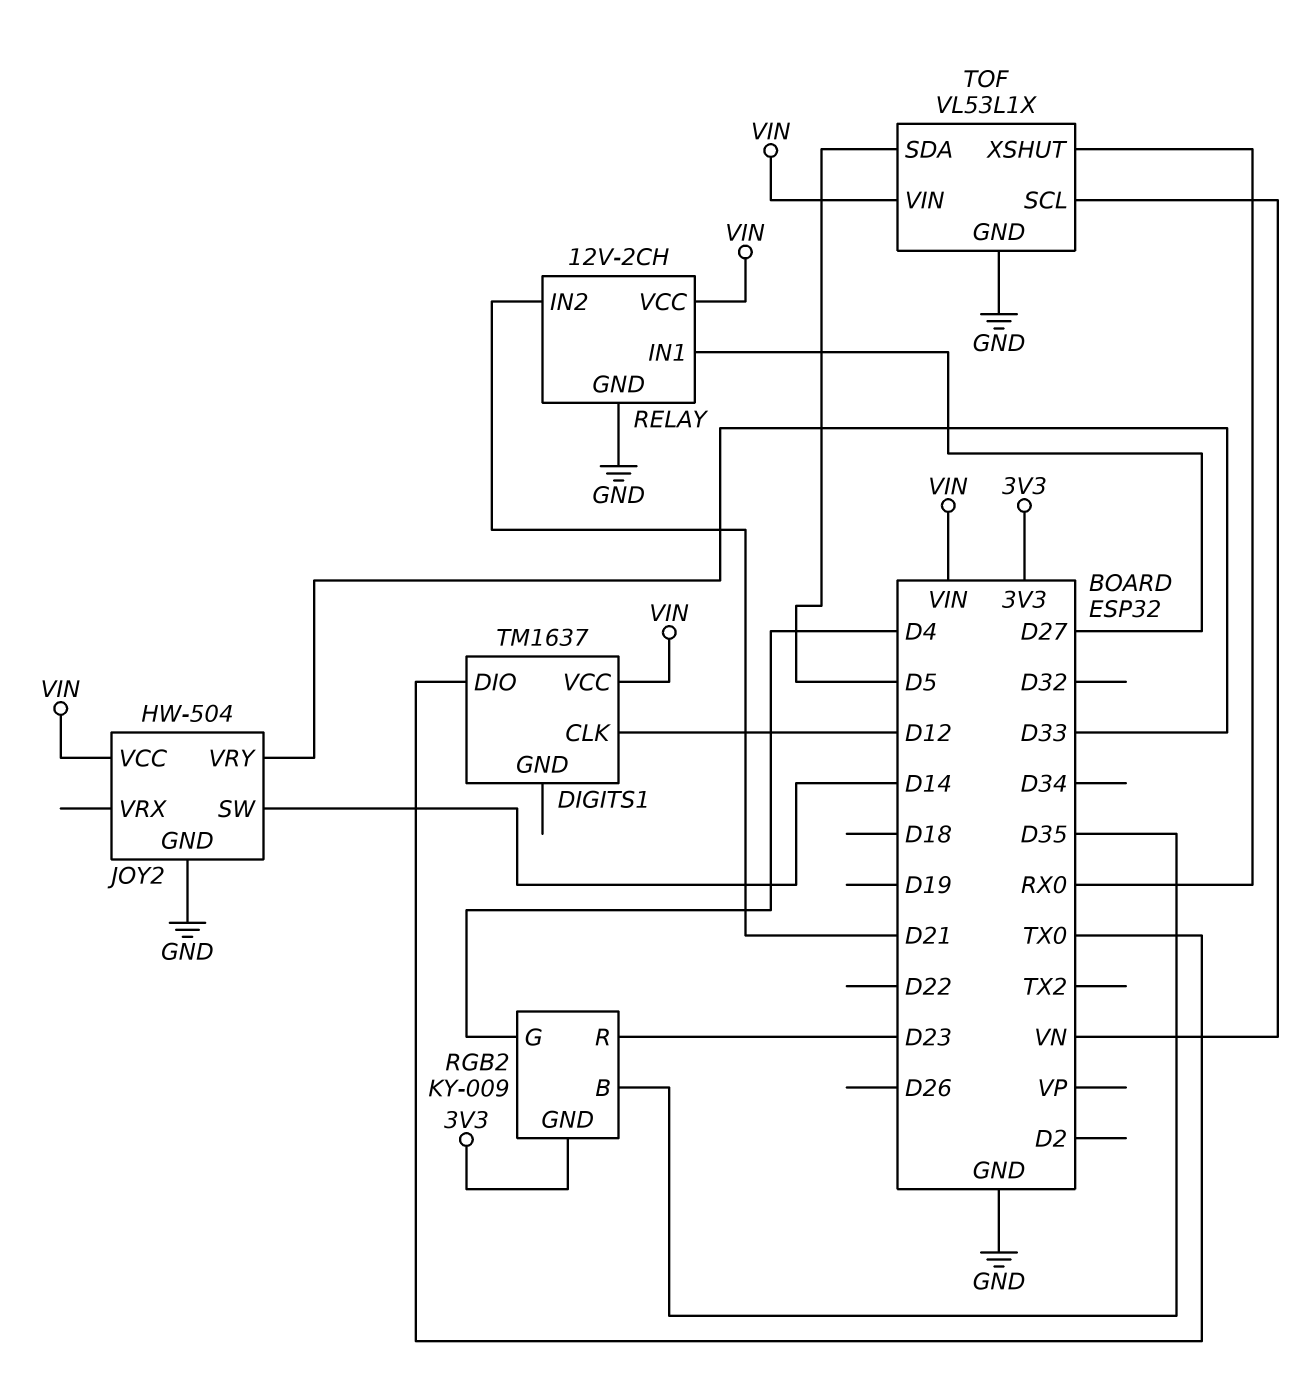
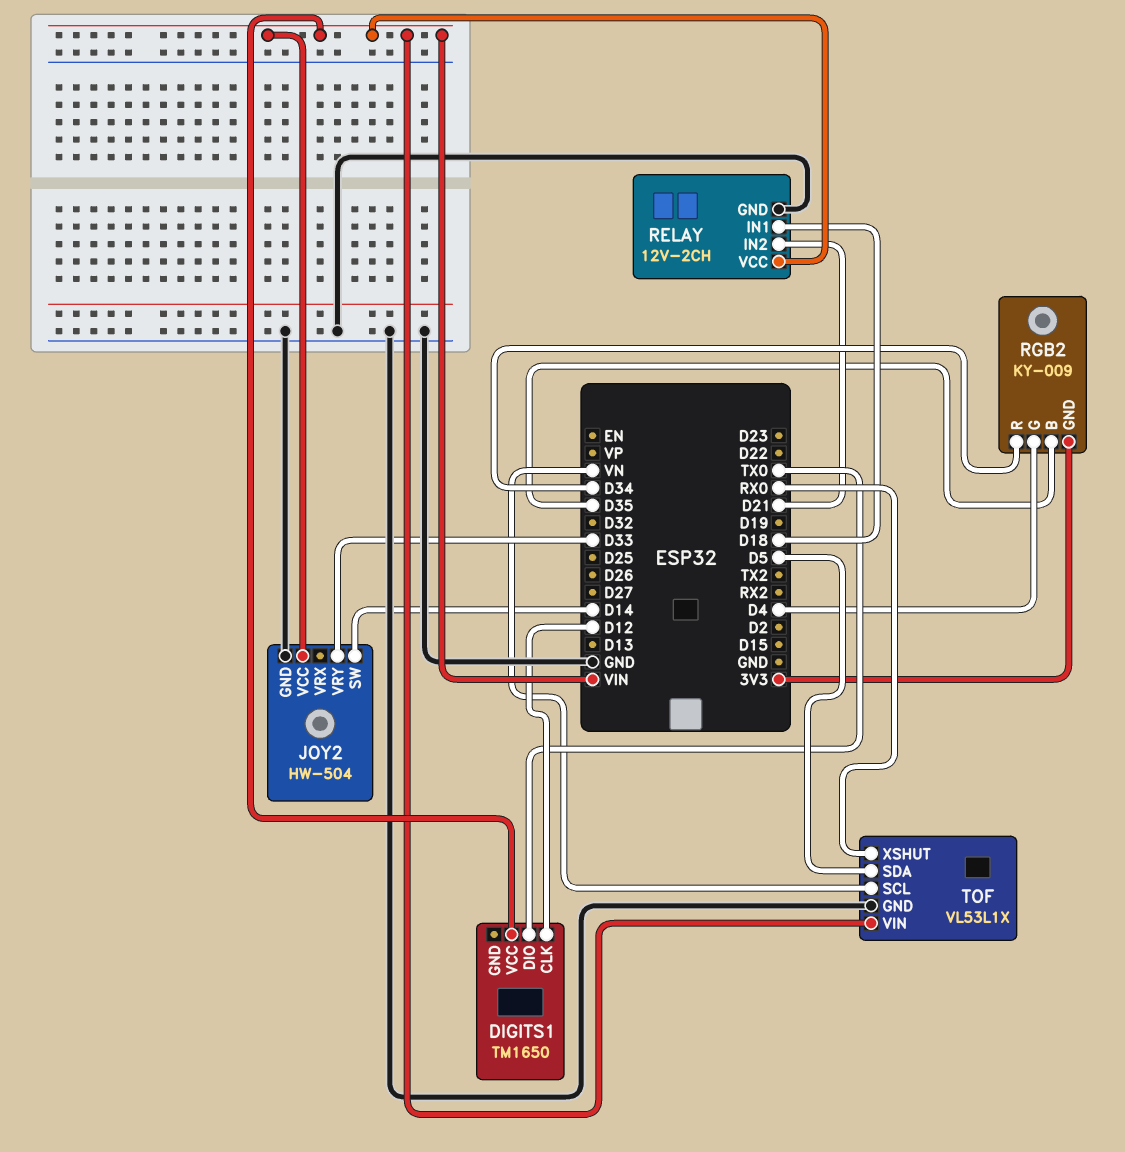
DIGITS1: TM1637 -> TM1650
RELAY pin IN1: D27 -> D18
RGB2 pin R: D23 -> D34

